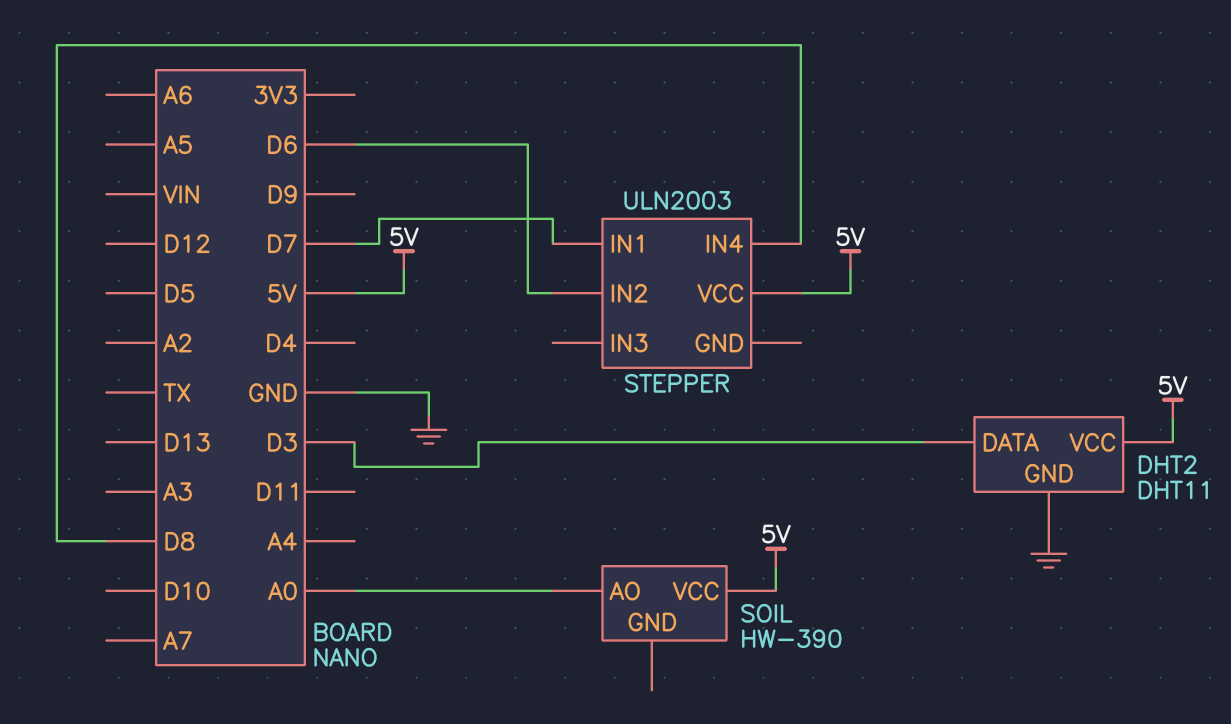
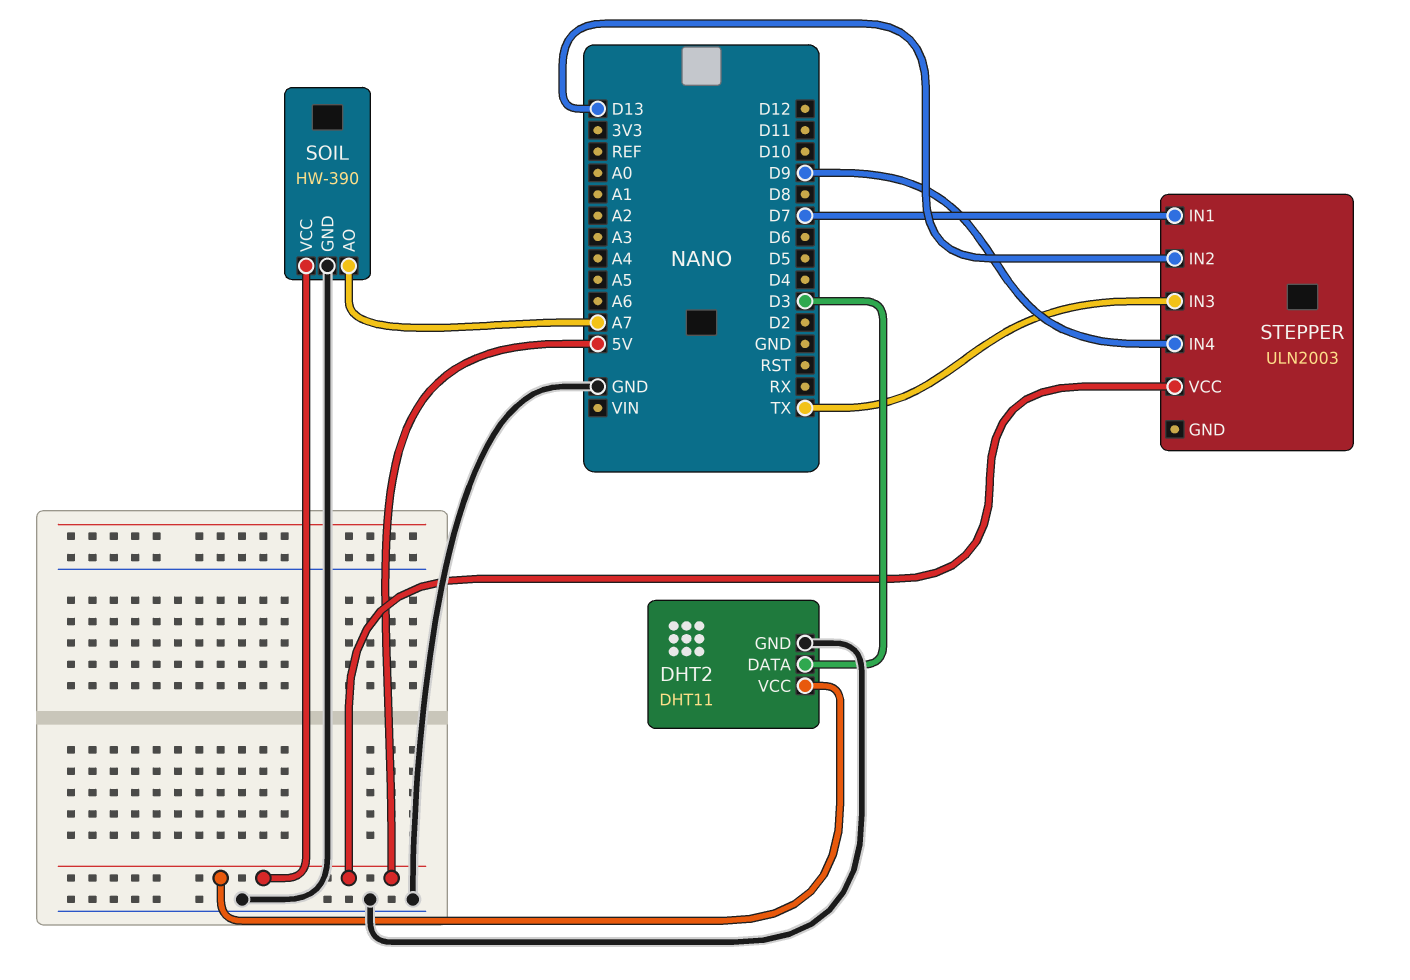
SOIL pin AO: A0 -> A7
SOIL pin GND: none -> GND
STEPPER pin IN2: D6 -> D13
STEPPER pin IN3: none -> TX
STEPPER pin IN4: D8 -> D9

